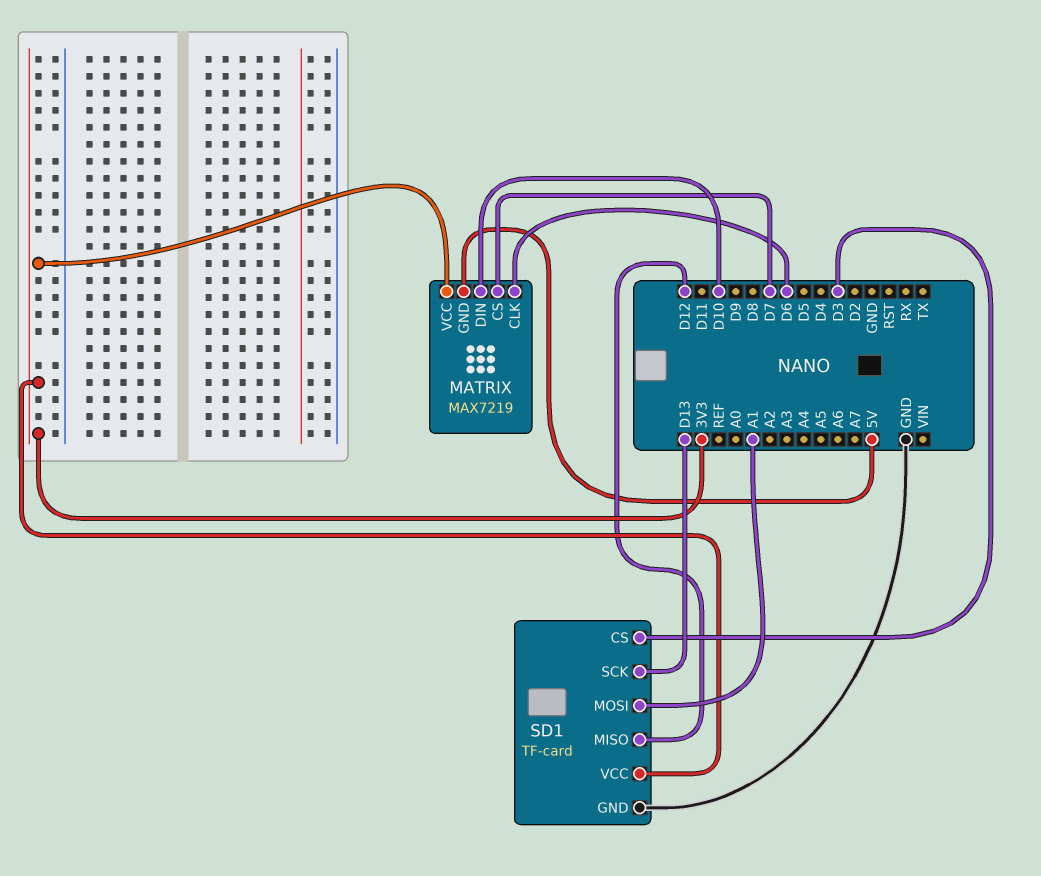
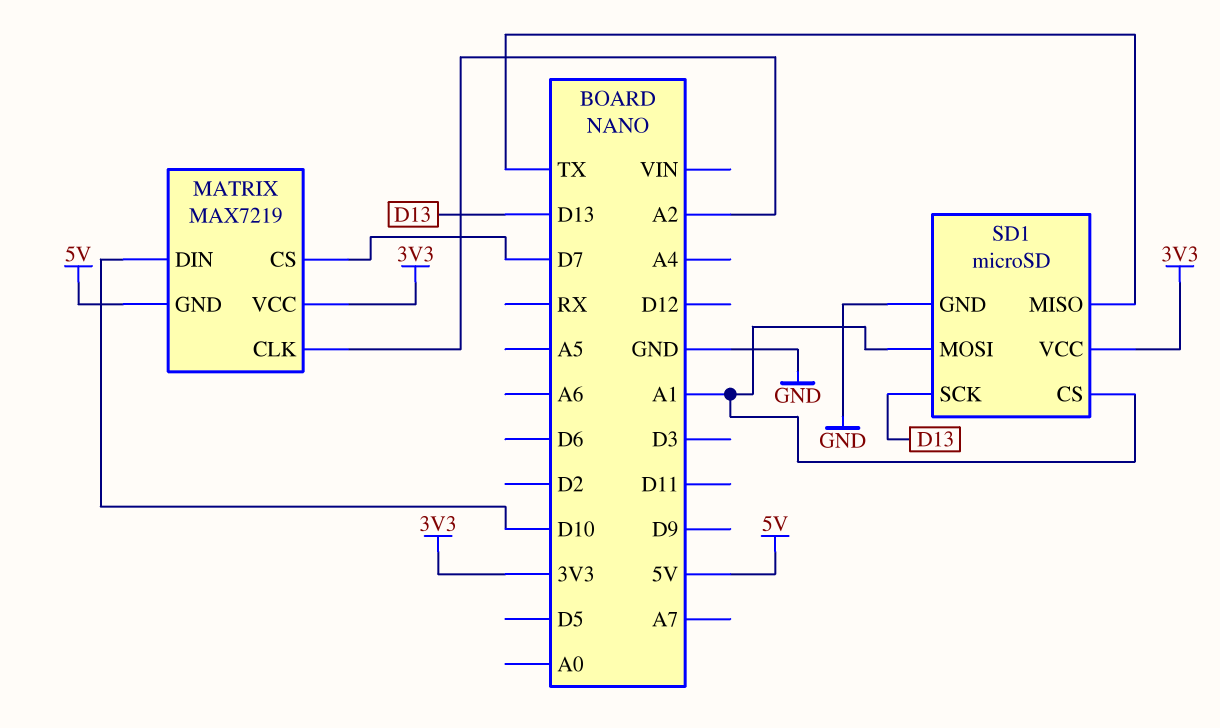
MATRIX pin CLK: D6 -> A2
SD1: TF-card -> microSD
SD1 pin CS: D3 -> A1
SD1 pin MISO: D12 -> TX

